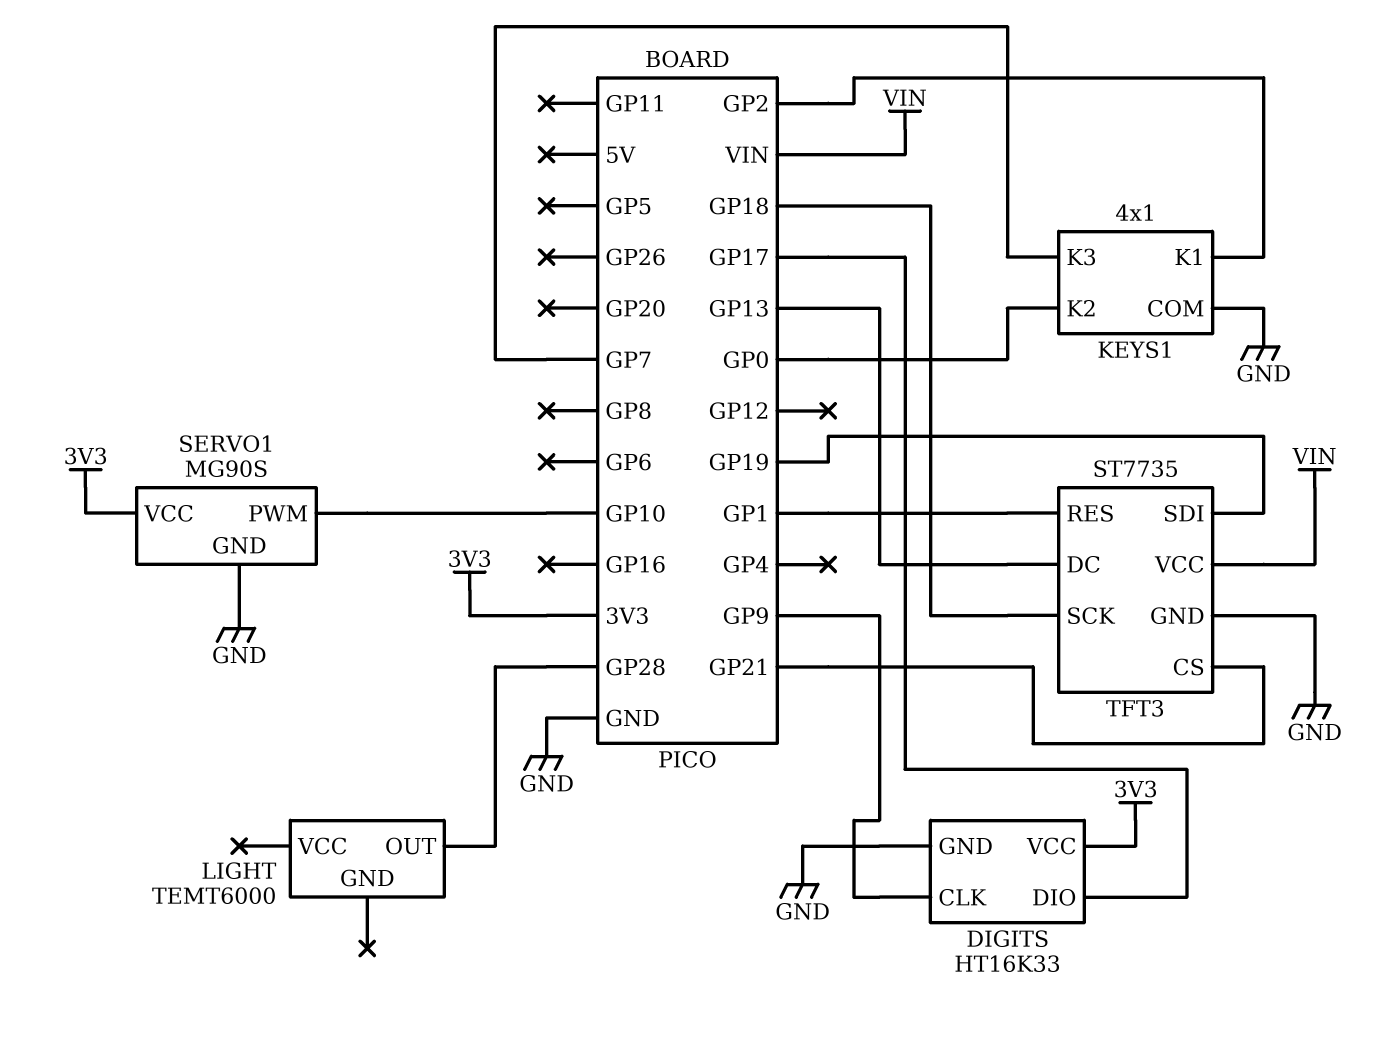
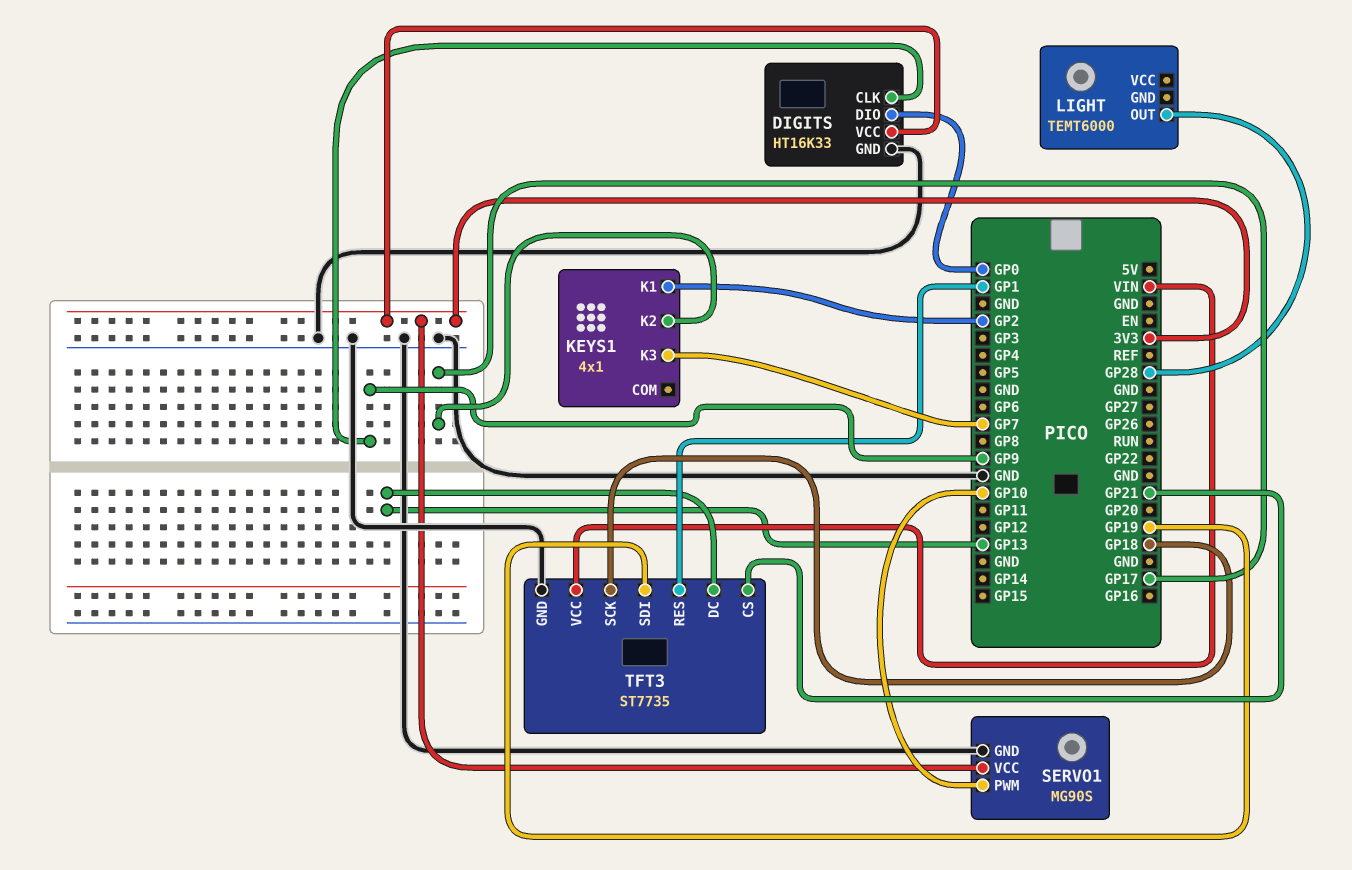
DIGITS pin DIO: GP17 -> GP0
KEYS1 pin COM: GND -> none
KEYS1 pin K2: GP0 -> GP17

